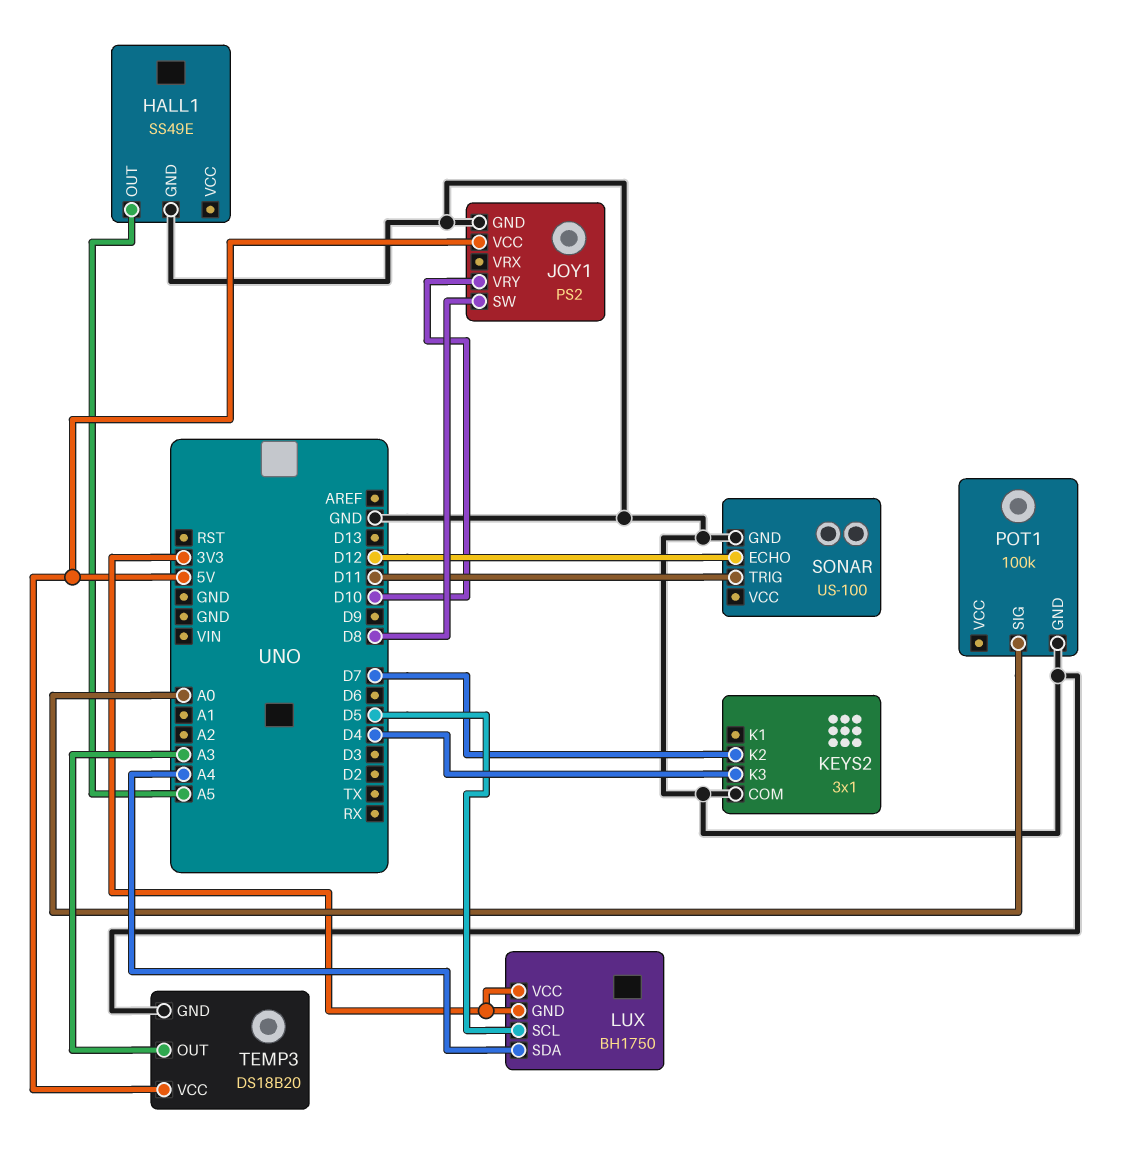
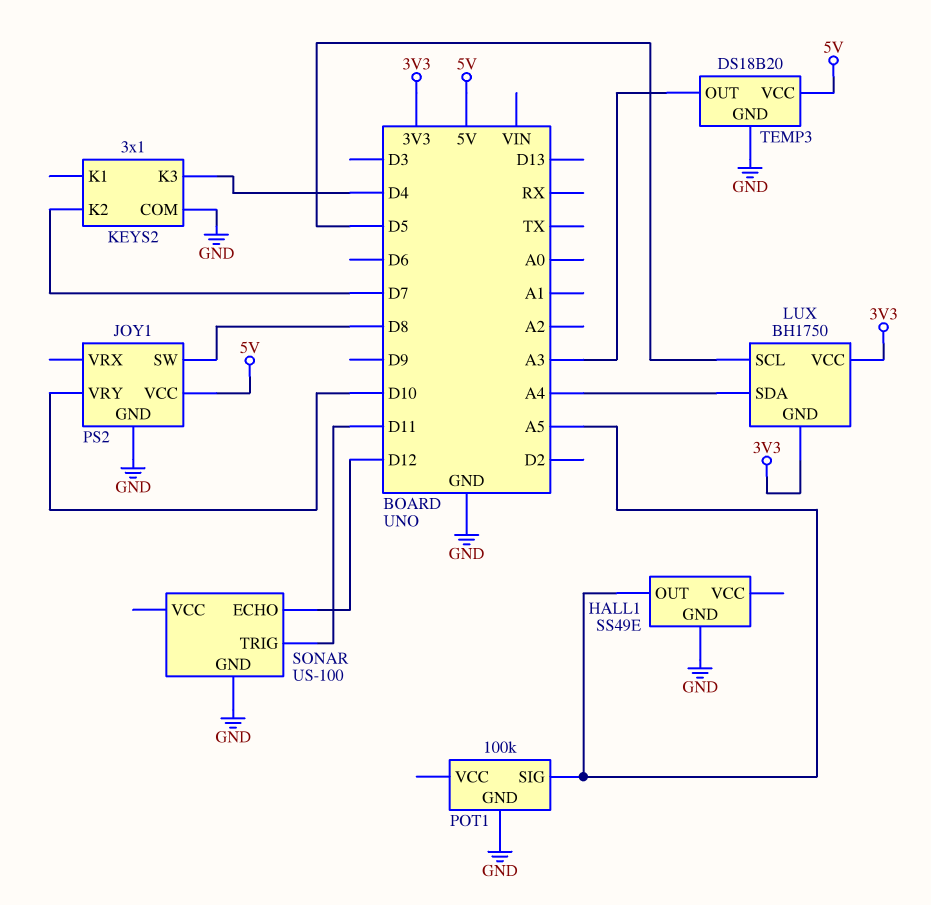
POT1 pin SIG: A0 -> A5

